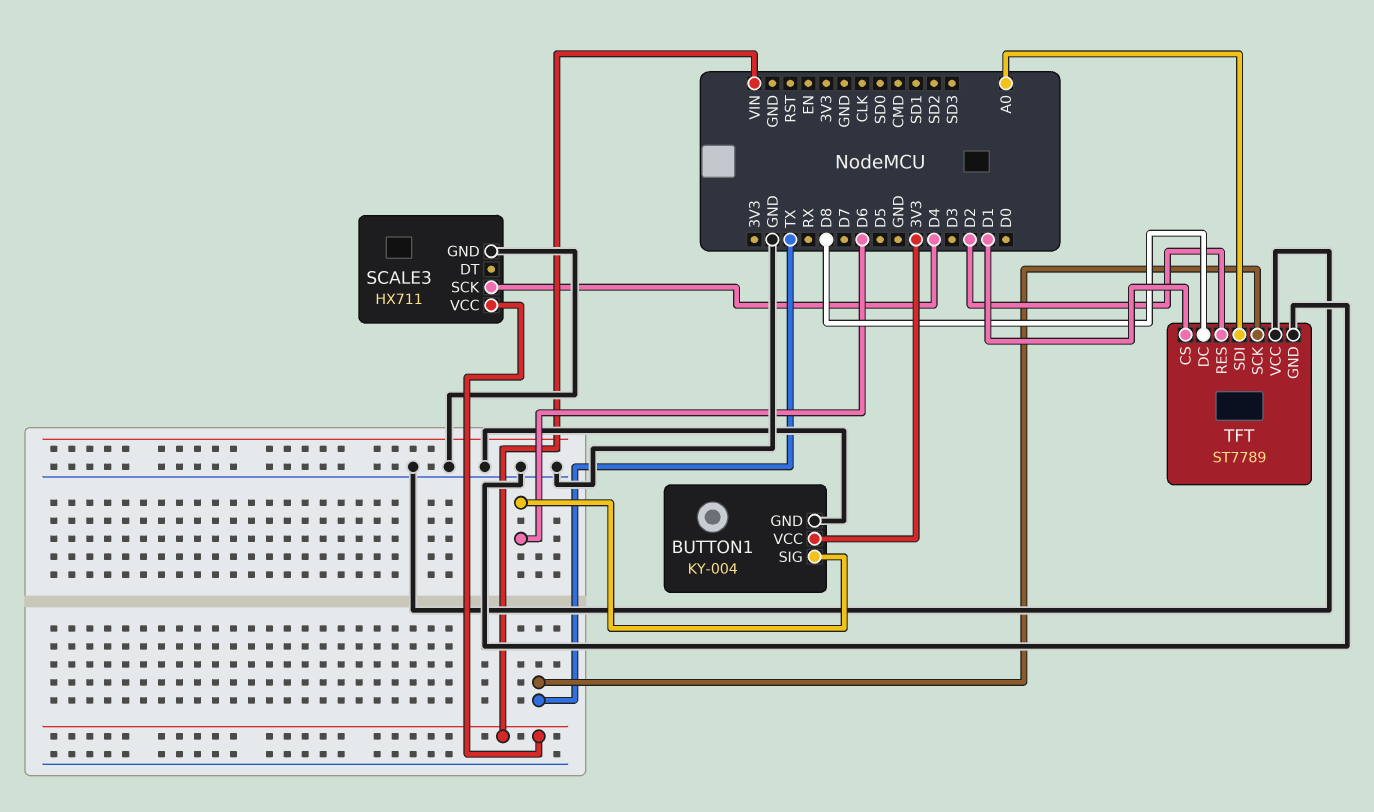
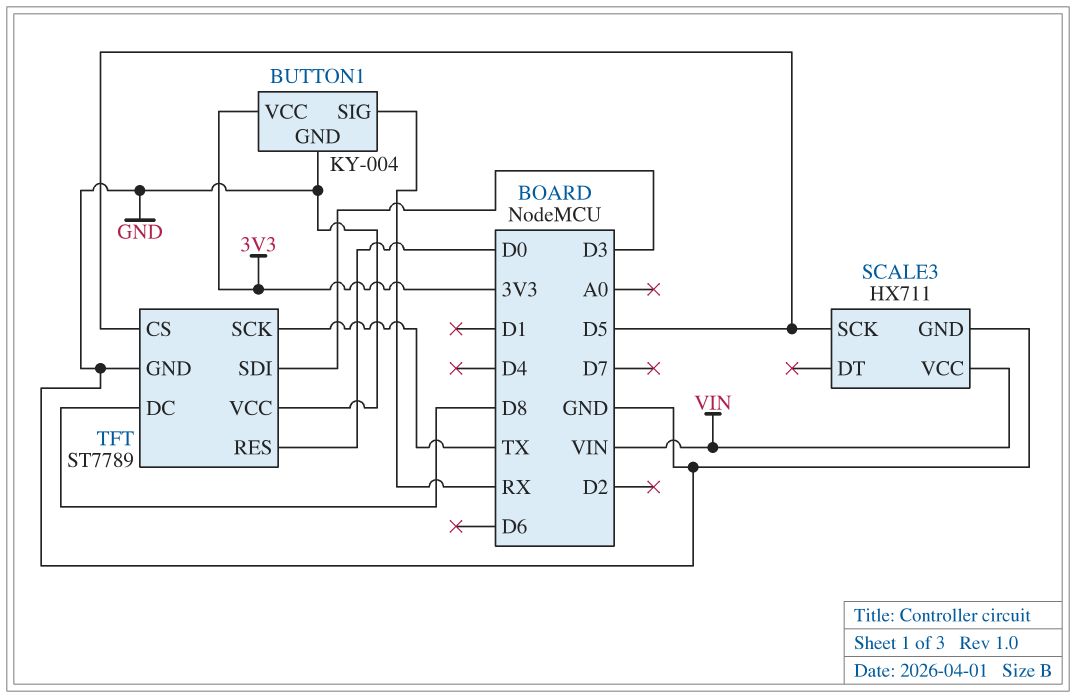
BUTTON1 pin SIG: D6 -> RX
SCALE3 pin SCK: D4 -> D5
TFT pin CS: D1 -> D5
TFT pin RES: D2 -> D0
TFT pin SDI: A0 -> D3

